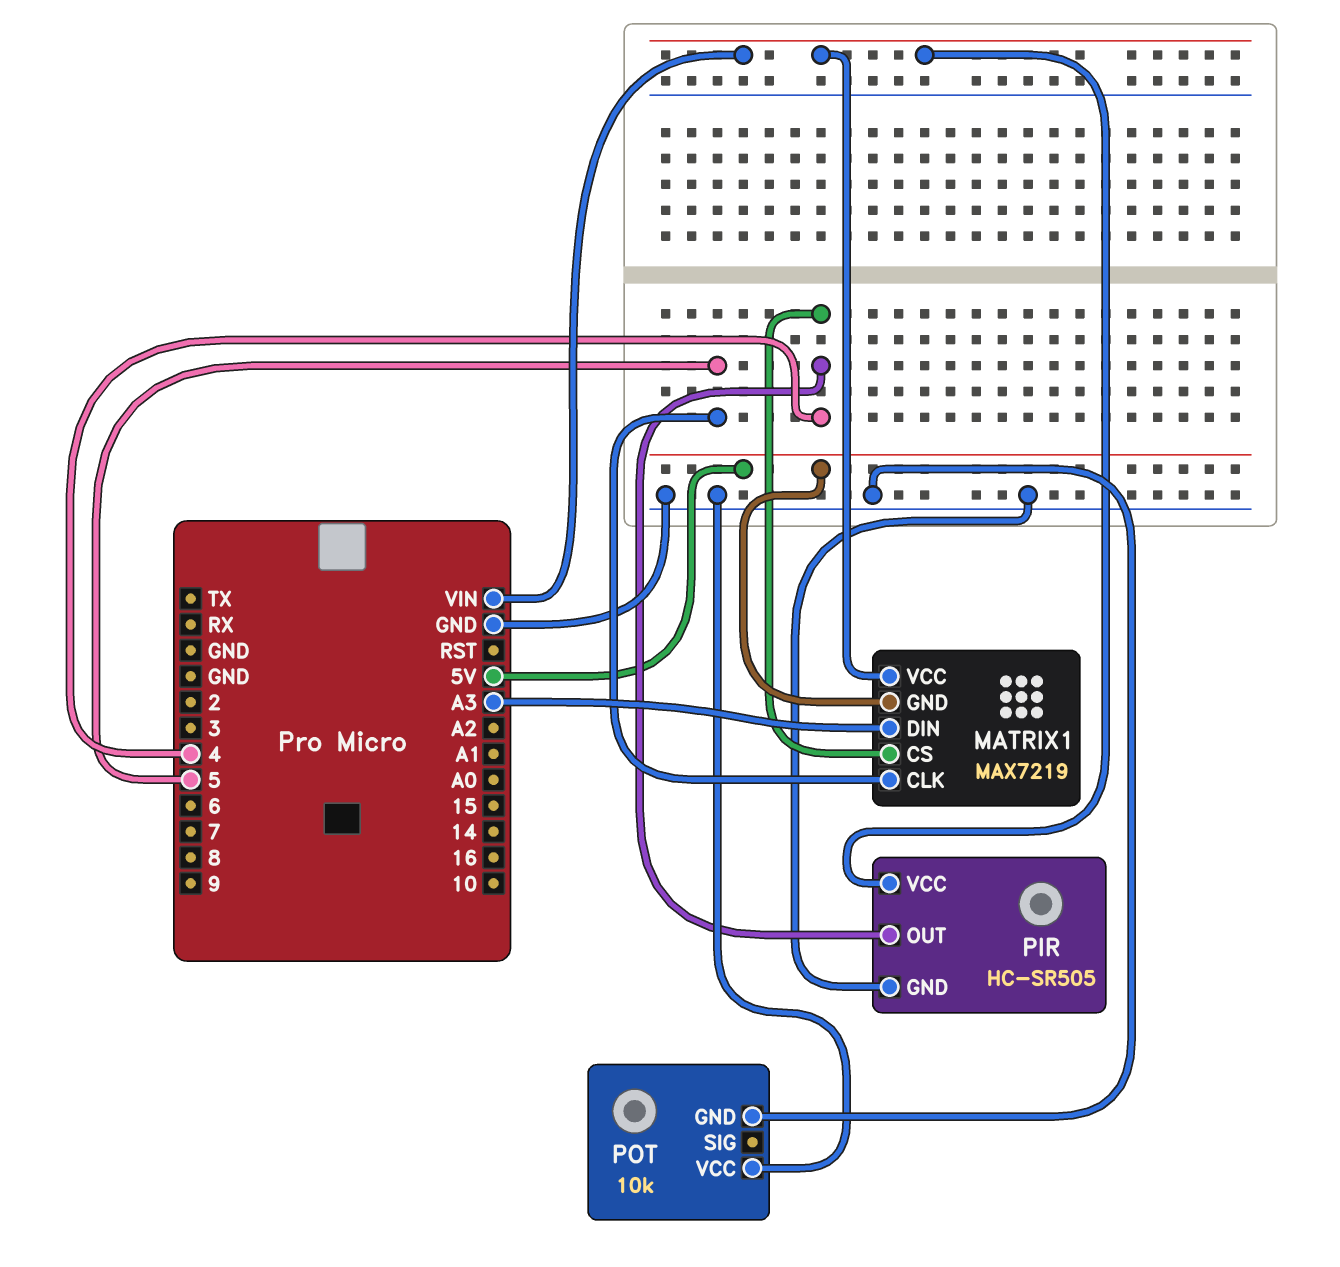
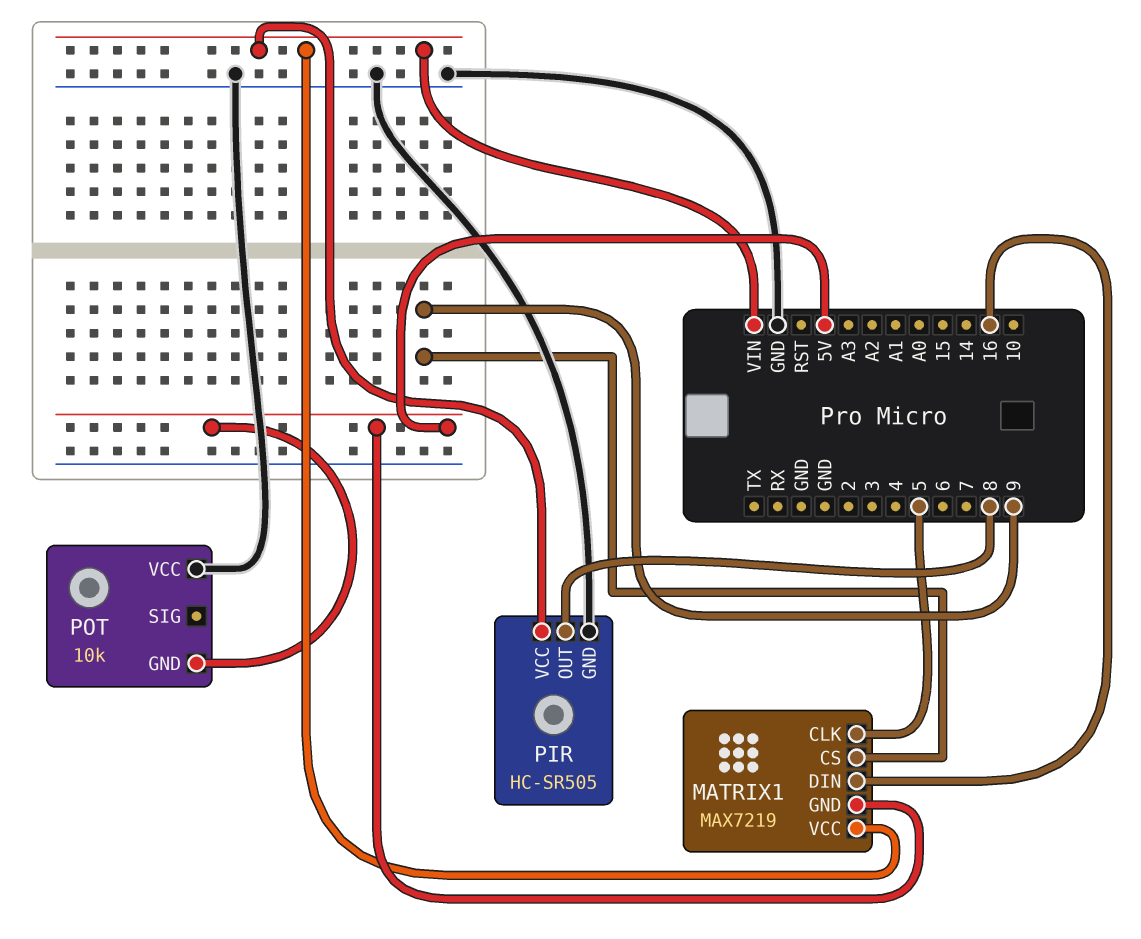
MATRIX1 pin CS: 4 -> 9
MATRIX1 pin DIN: A3 -> 16
PIR pin OUT: 4 -> 8
POT pin GND: GND -> 5V

